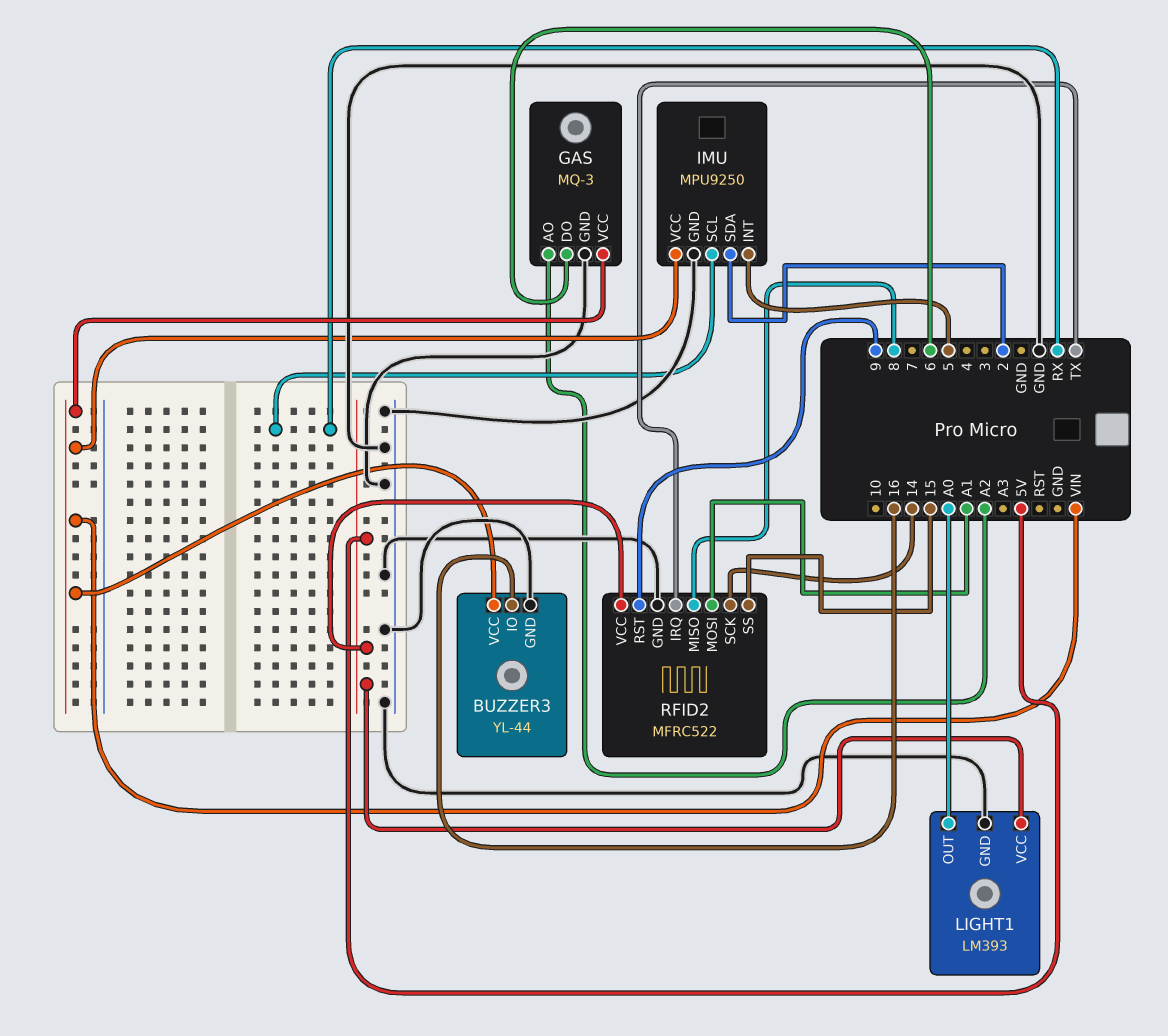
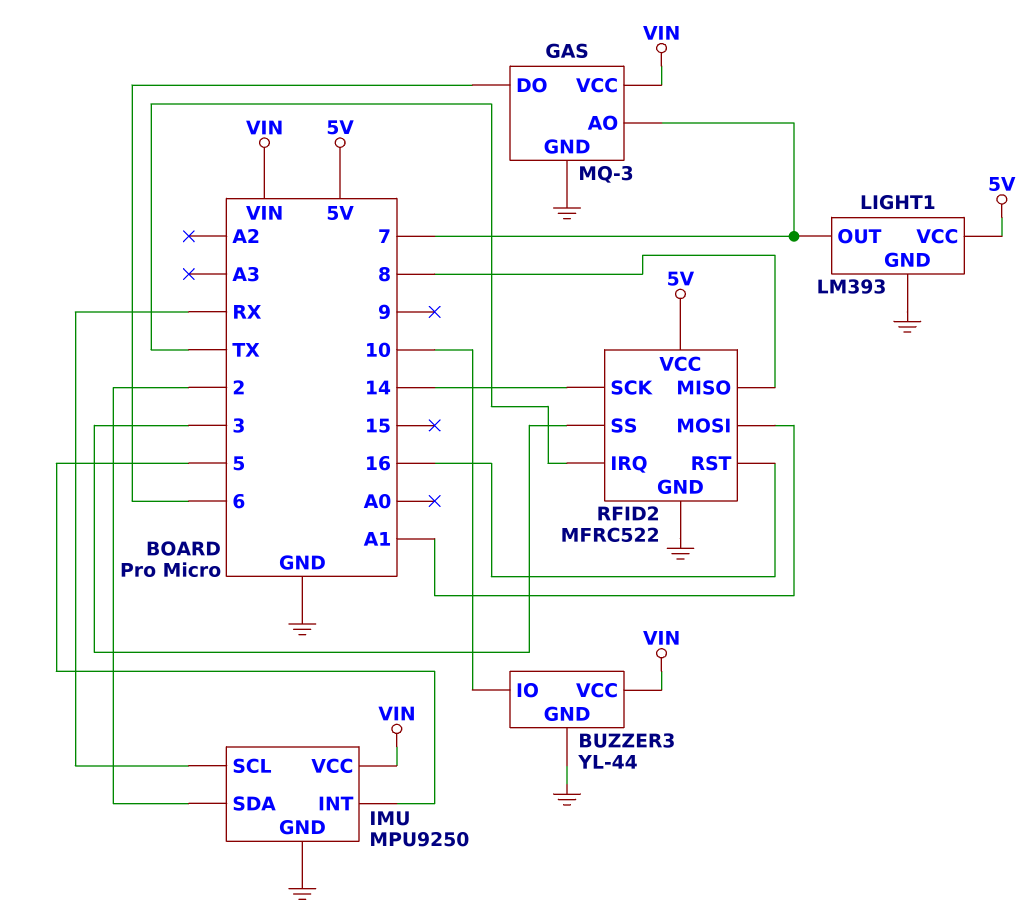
BUZZER3 pin IO: 16 -> 10
GAS pin AO: A2 -> 7
LIGHT1 pin OUT: A0 -> 7
RFID2 pin RST: 9 -> 16
RFID2 pin SS: 15 -> 3

